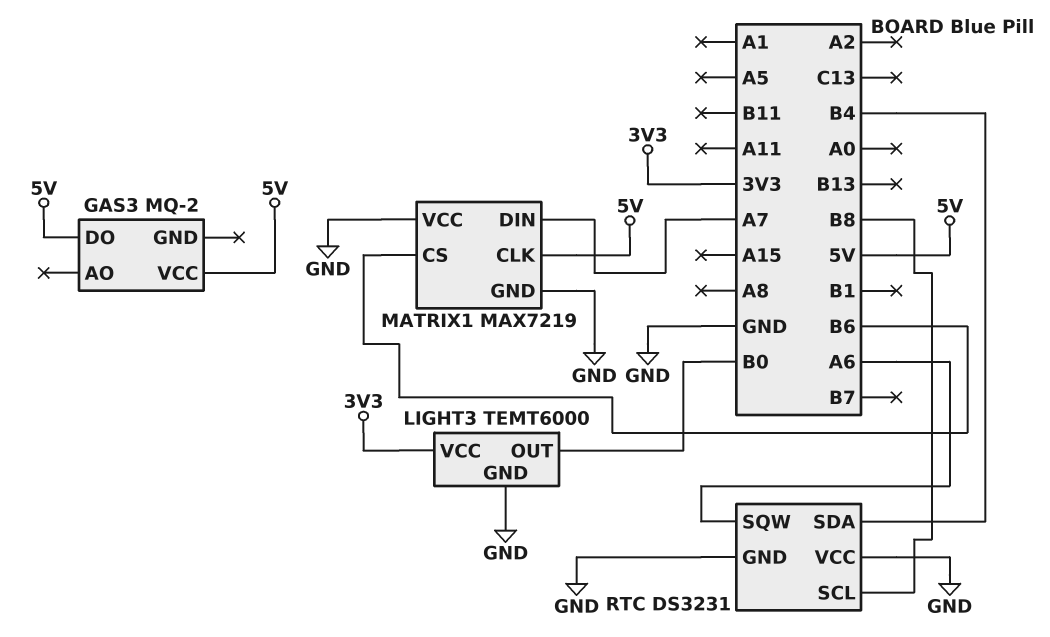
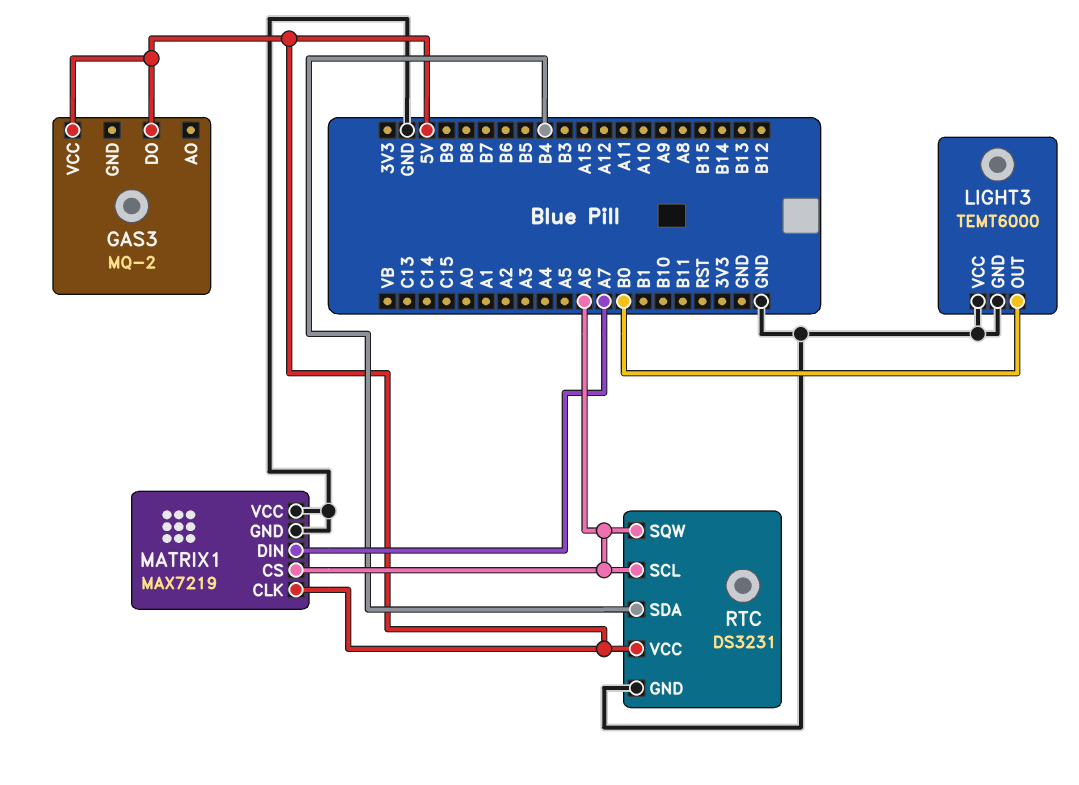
LIGHT3 pin VCC: 3V3 -> GND
MATRIX1 pin CS: B6 -> A6
RTC pin SCL: B8 -> A6
RTC pin VCC: GND -> 5V

